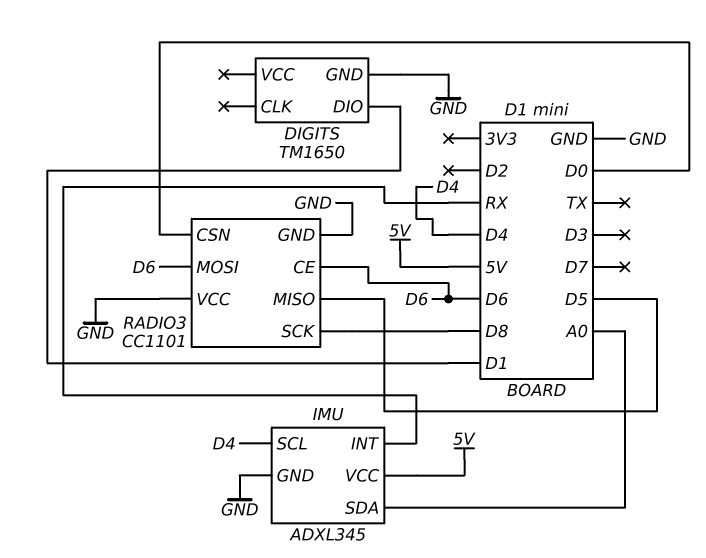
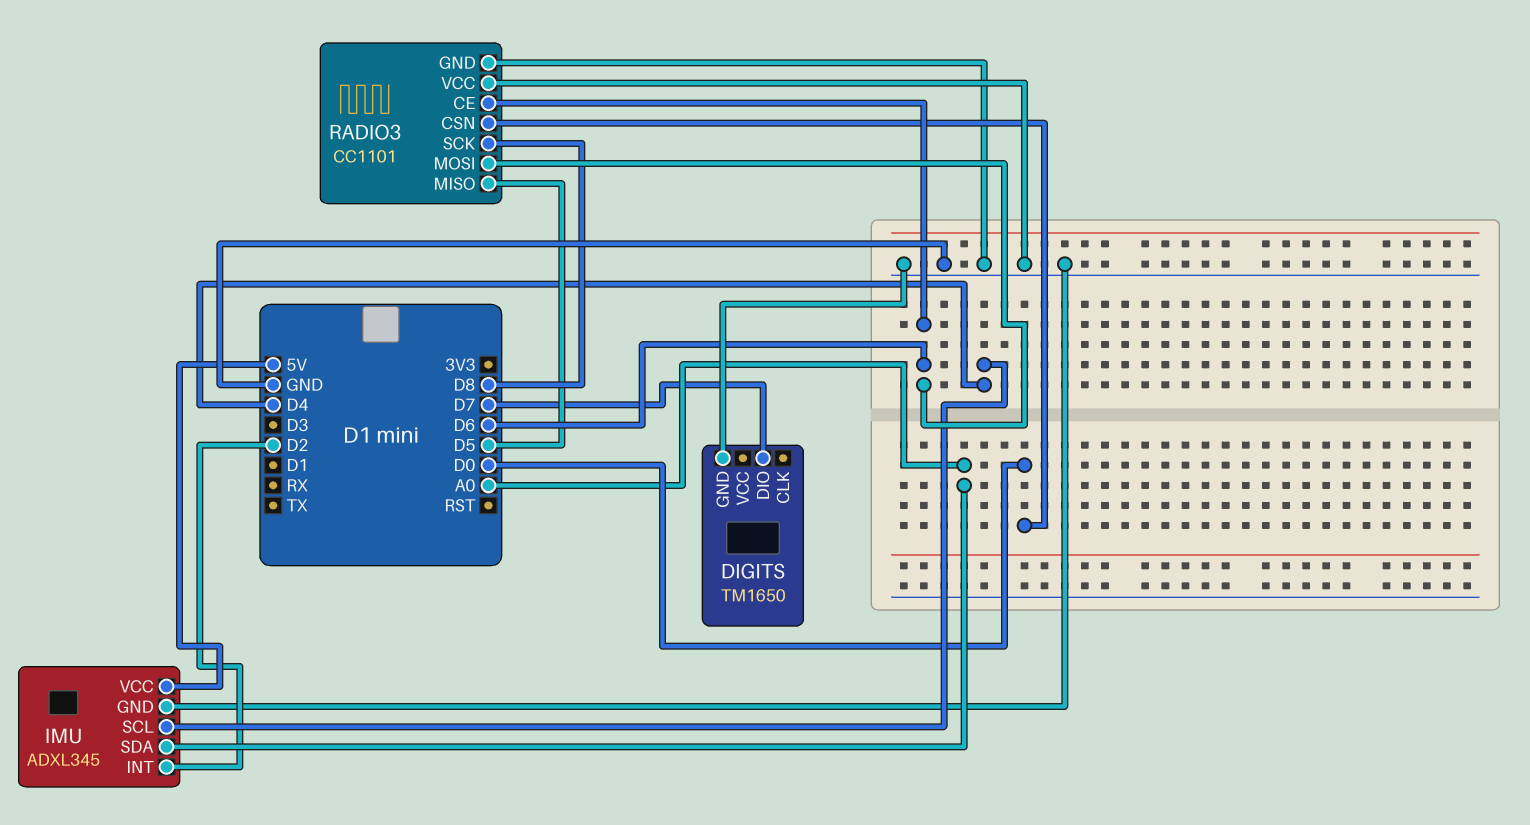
DIGITS pin DIO: D1 -> D7
IMU pin INT: RX -> D2

